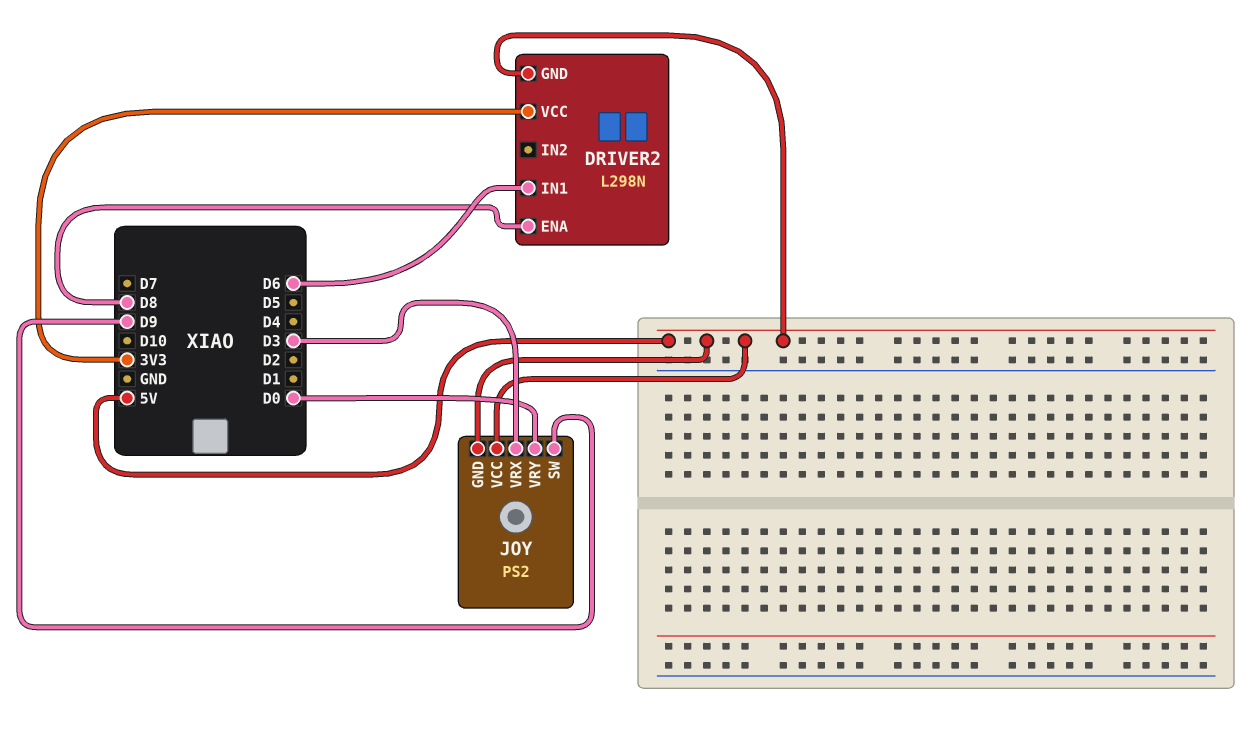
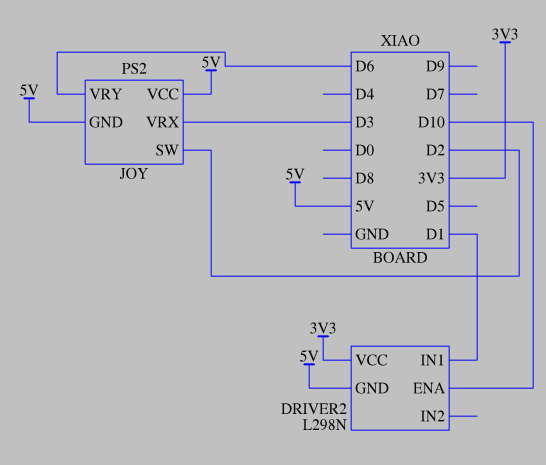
DRIVER2 pin ENA: D8 -> D10
DRIVER2 pin IN1: D6 -> D1
JOY pin SW: D9 -> D2
JOY pin VRY: D0 -> D6

